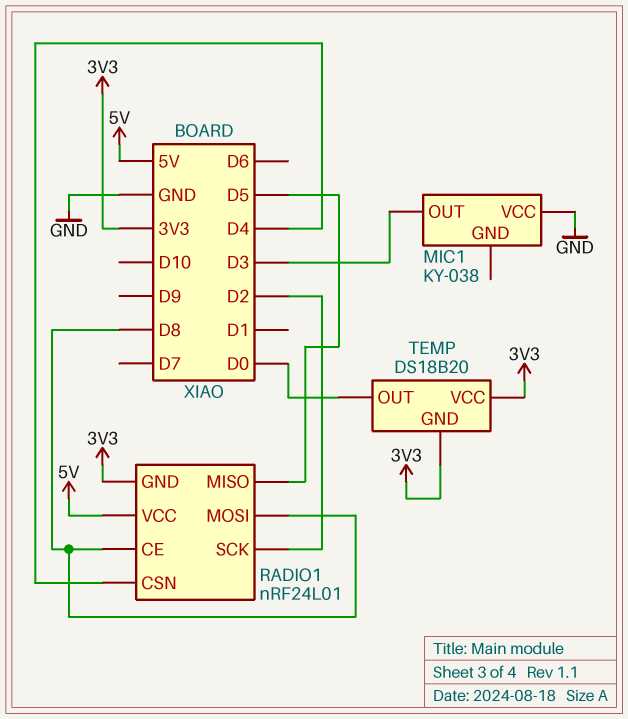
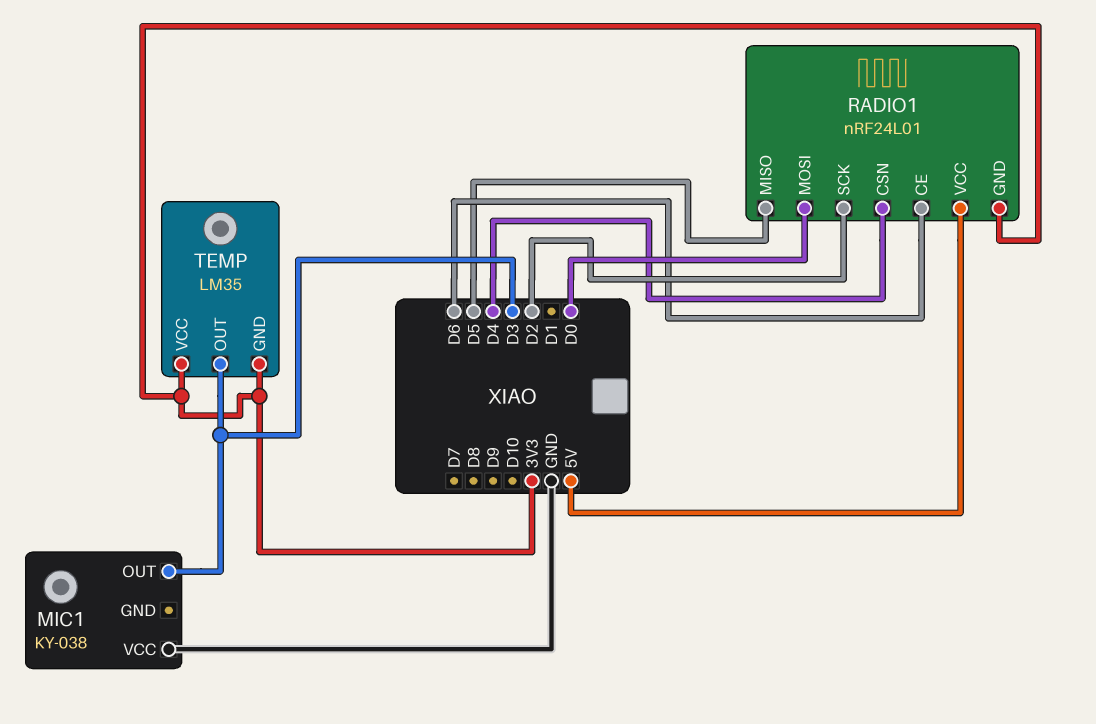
RADIO1 pin CE: D8 -> D6
RADIO1 pin MOSI: D8 -> D0
TEMP: DS18B20 -> LM35
TEMP pin OUT: D0 -> D3

